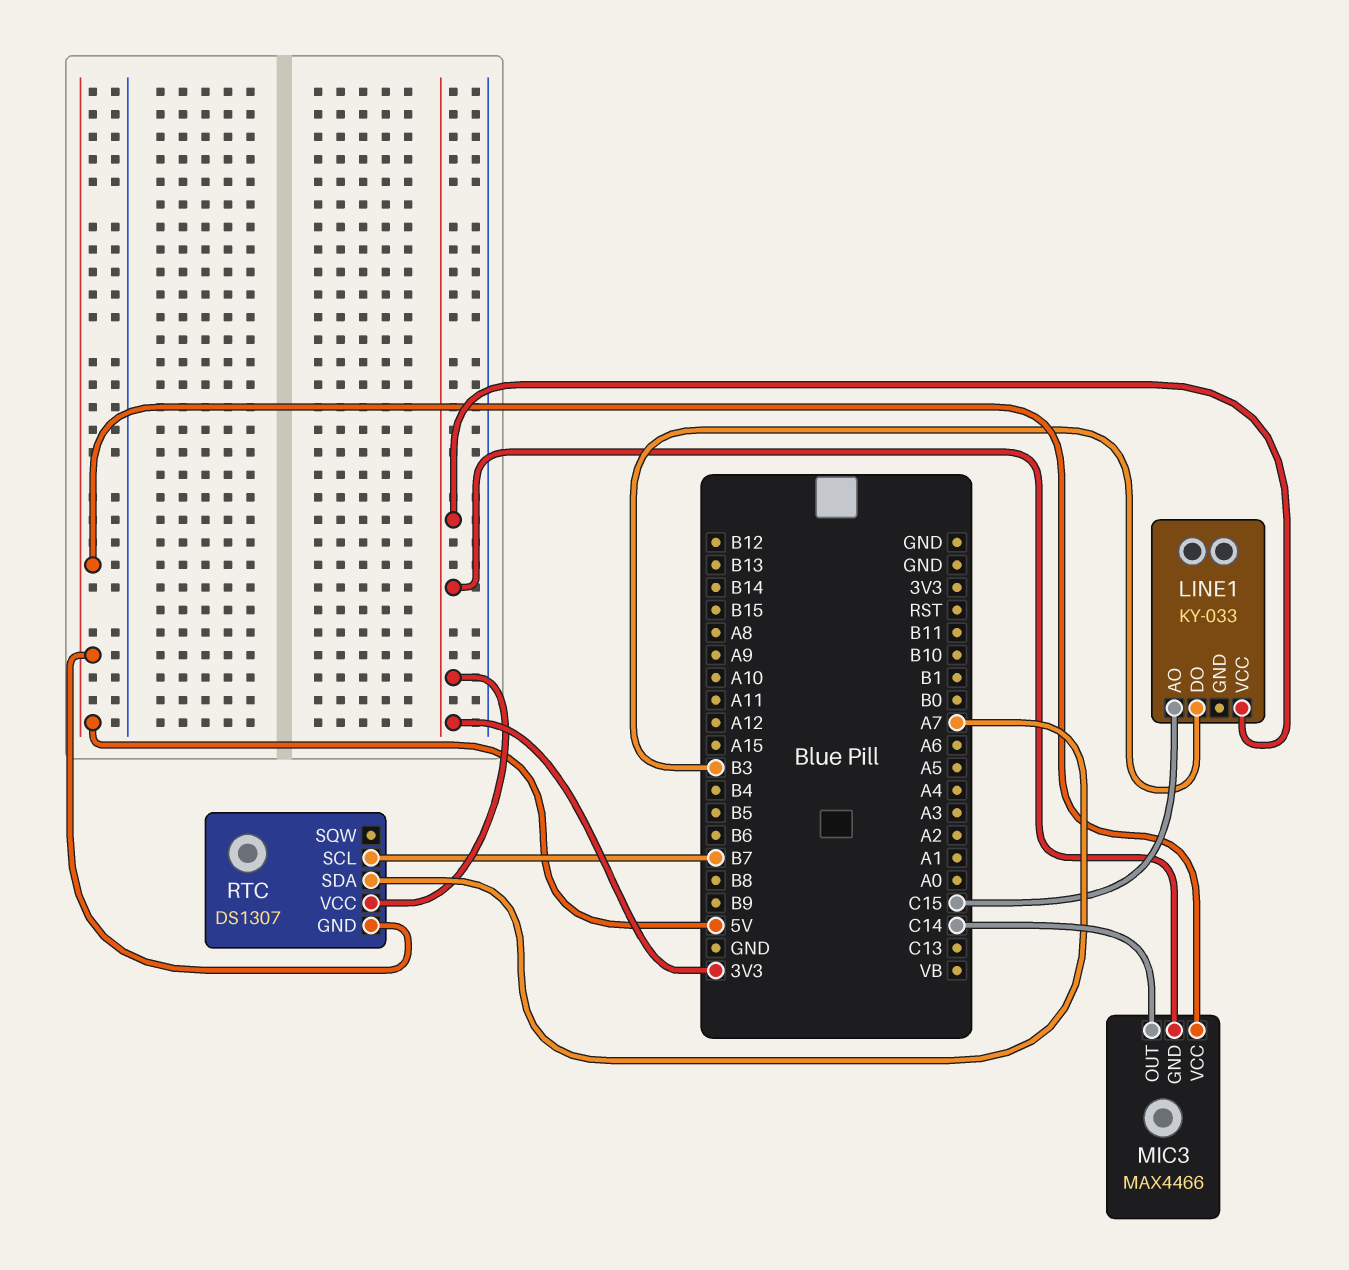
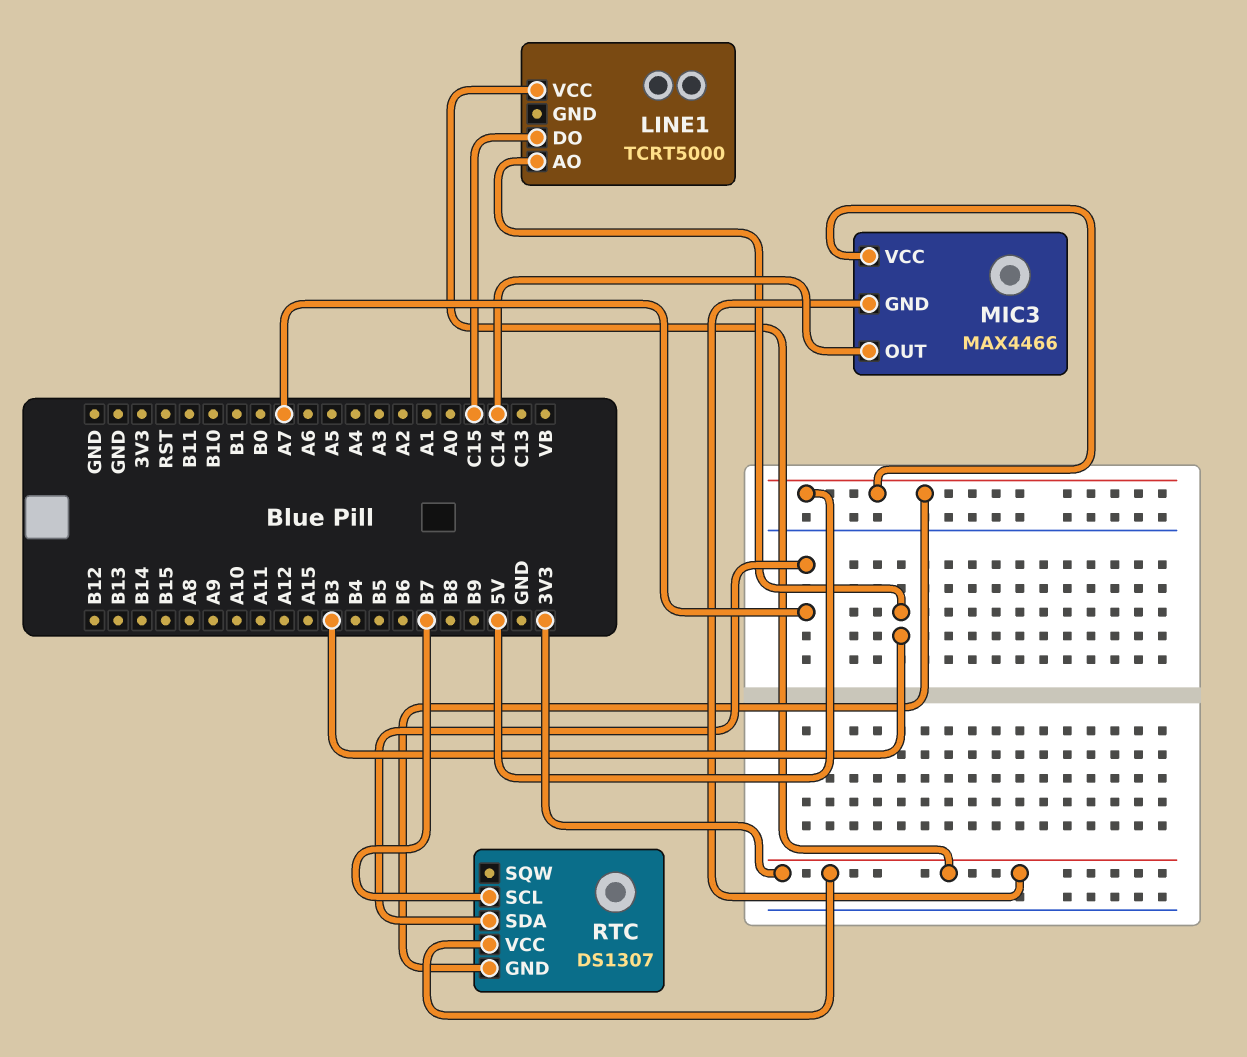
LINE1: KY-033 -> TCRT5000
LINE1 pin AO: C15 -> B3
LINE1 pin DO: B3 -> C15

